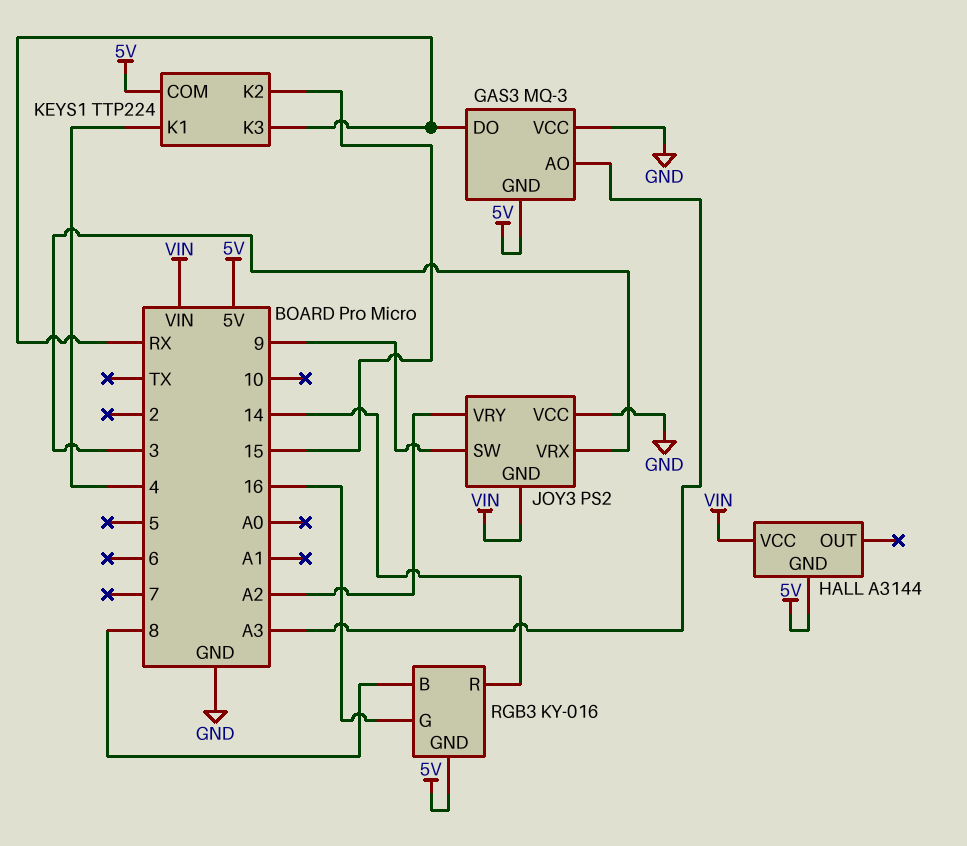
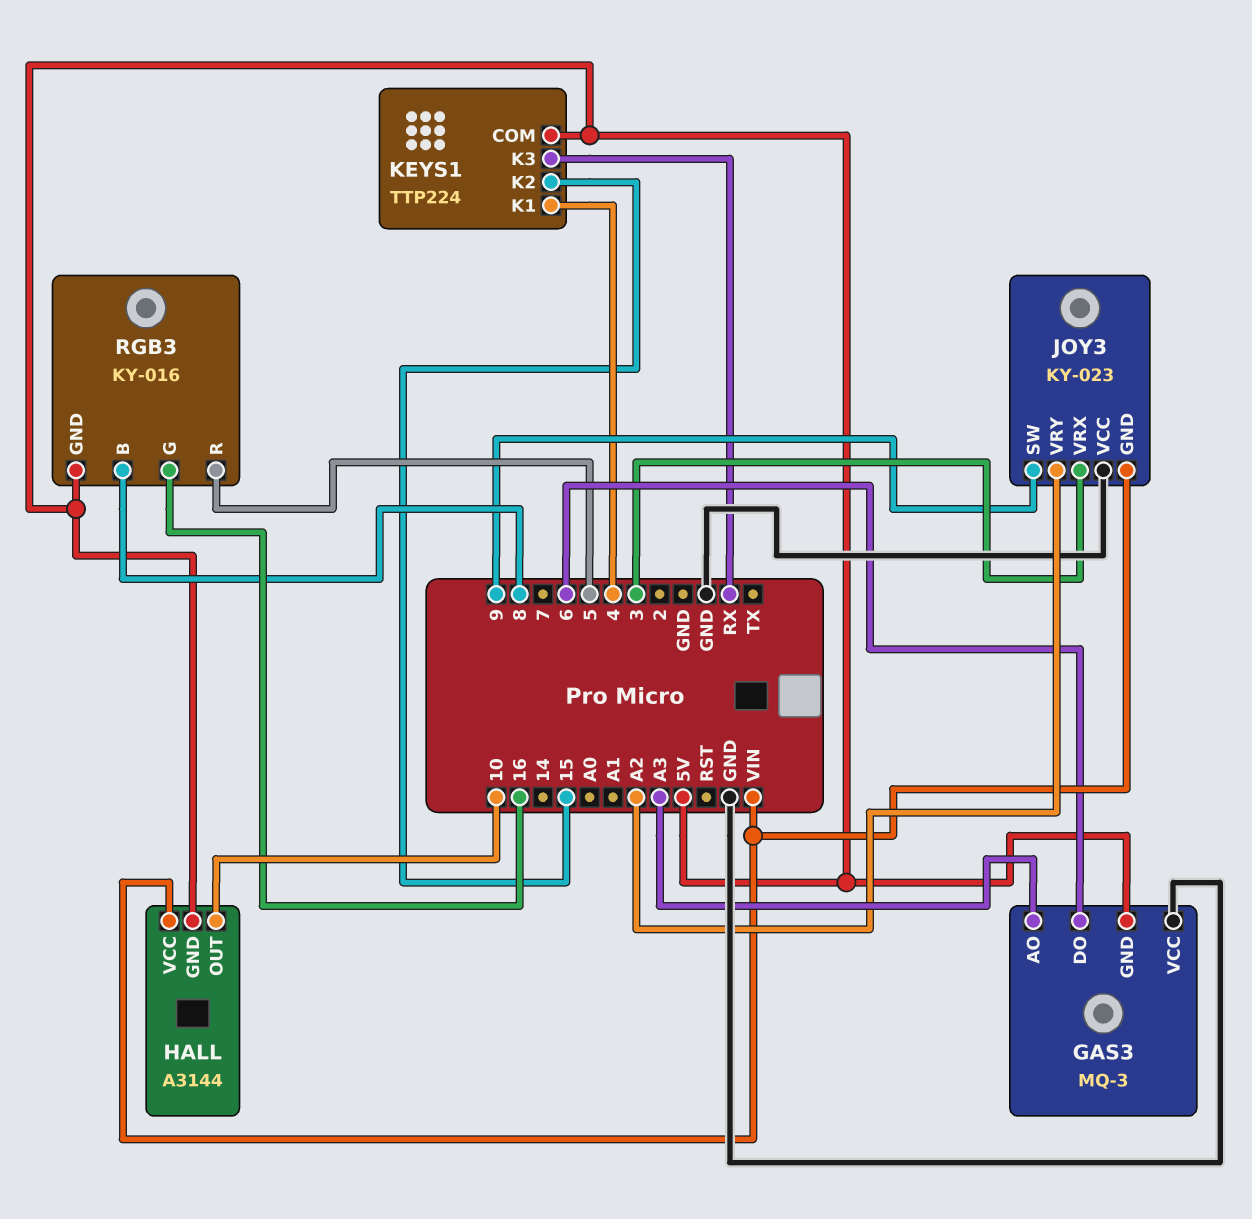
GAS3 pin DO: RX -> 6
HALL pin OUT: none -> 10
JOY3: PS2 -> KY-023
RGB3 pin R: 14 -> 5

